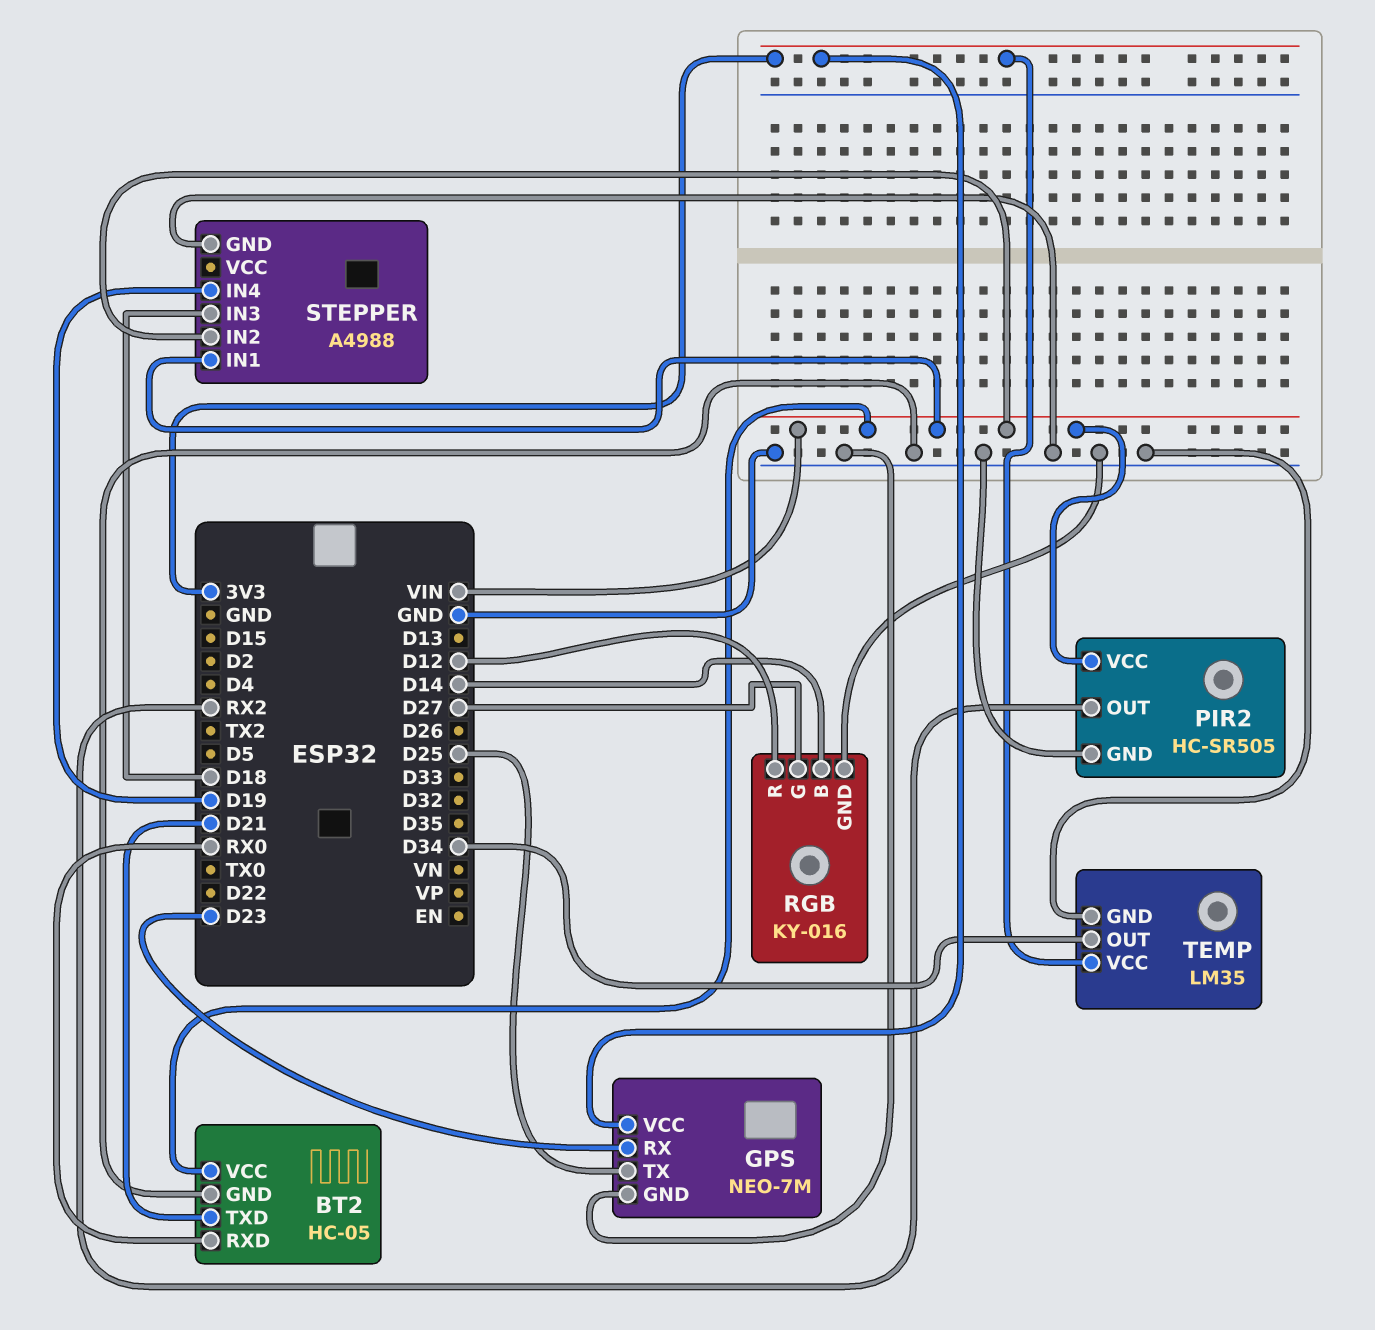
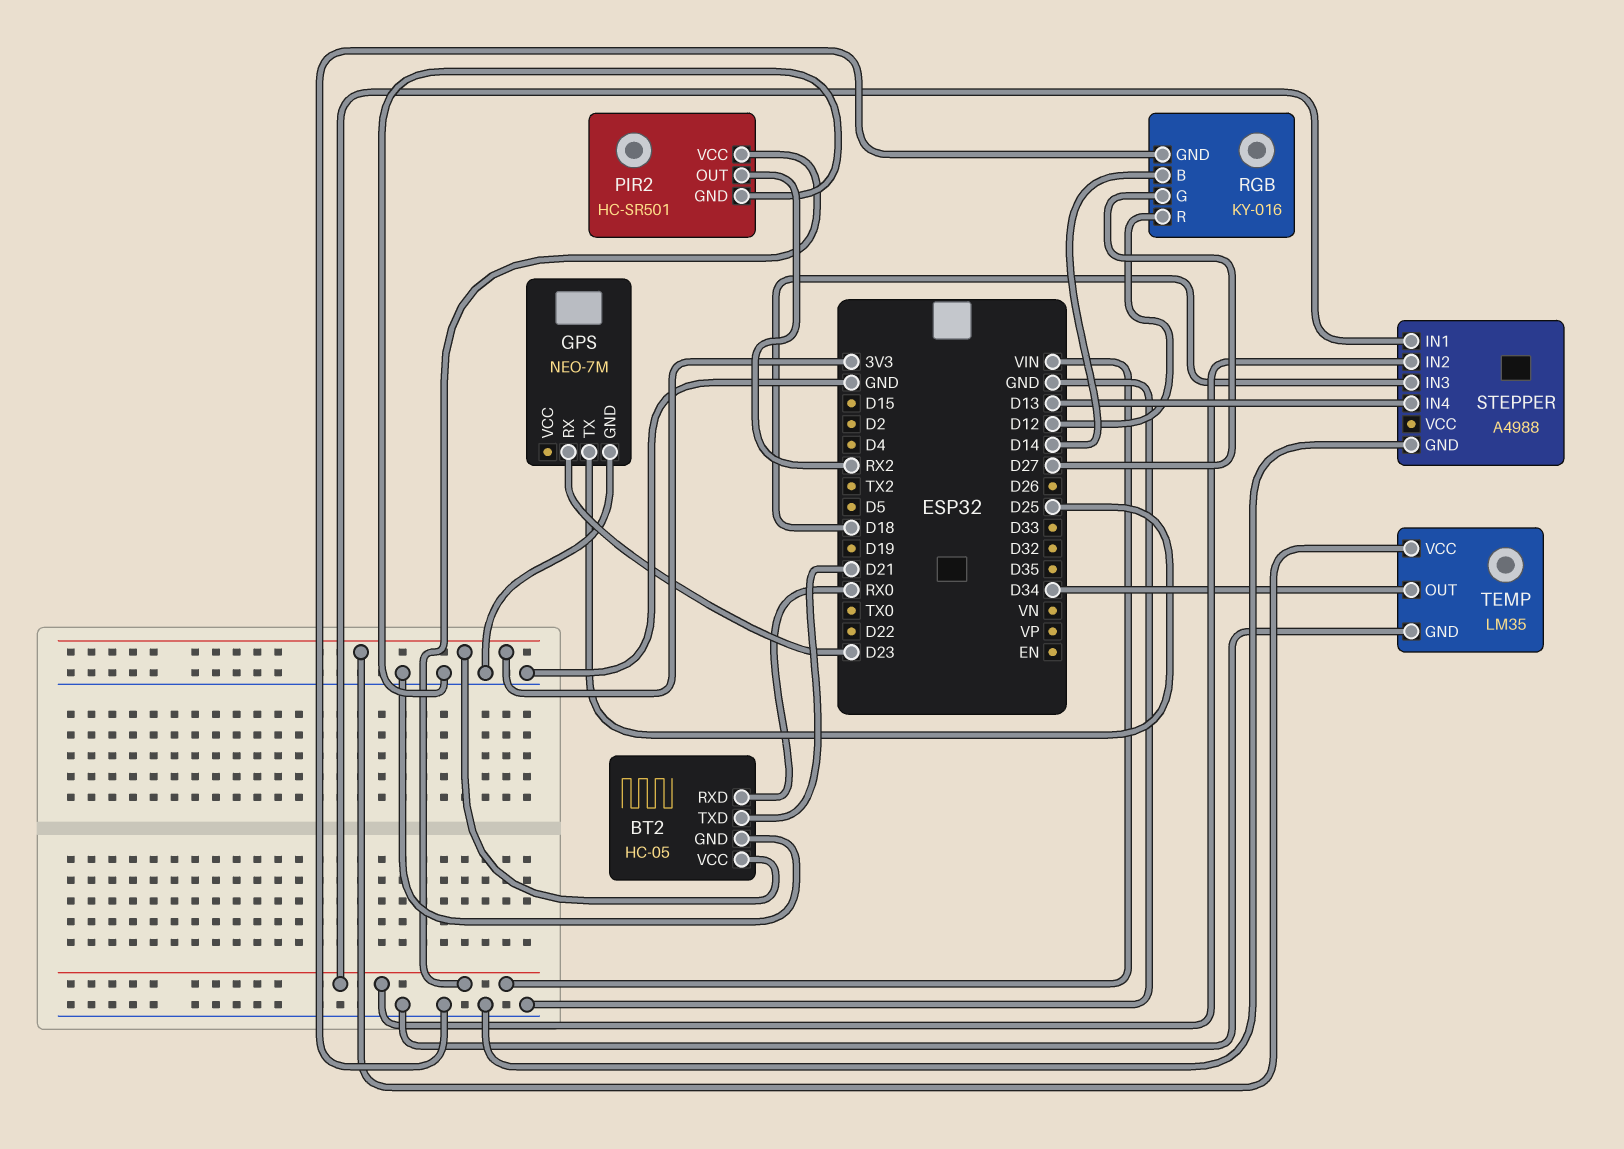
BT2 pin VCC: VIN -> 3V3
GPS pin VCC: 3V3 -> none
PIR2: HC-SR505 -> HC-SR501
STEPPER pin IN4: D19 -> D13

